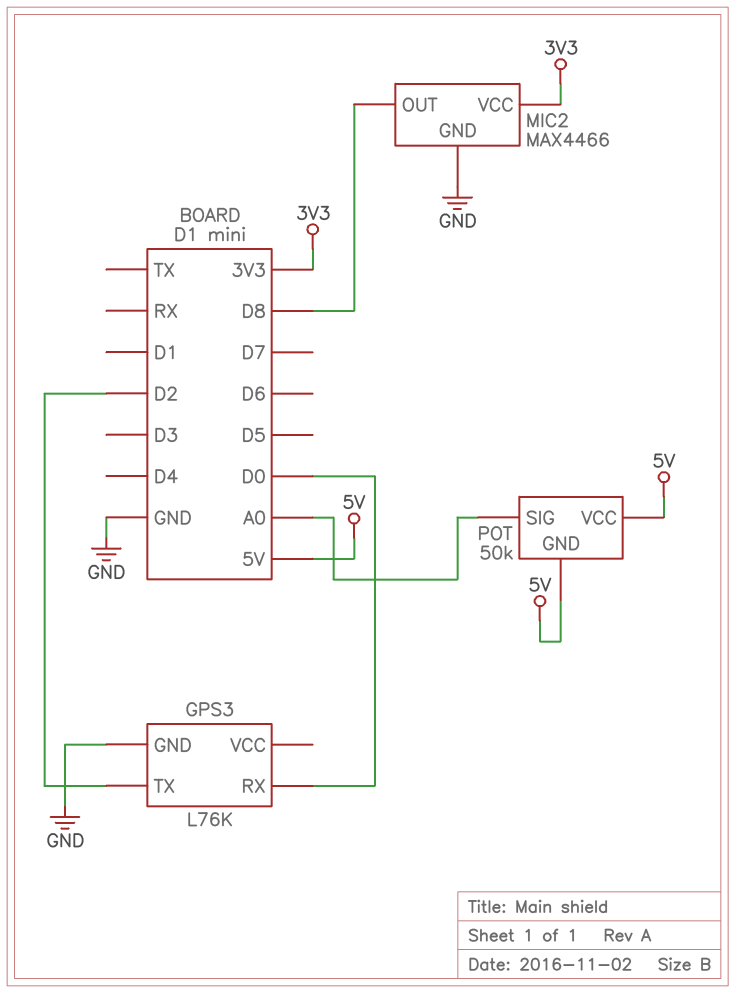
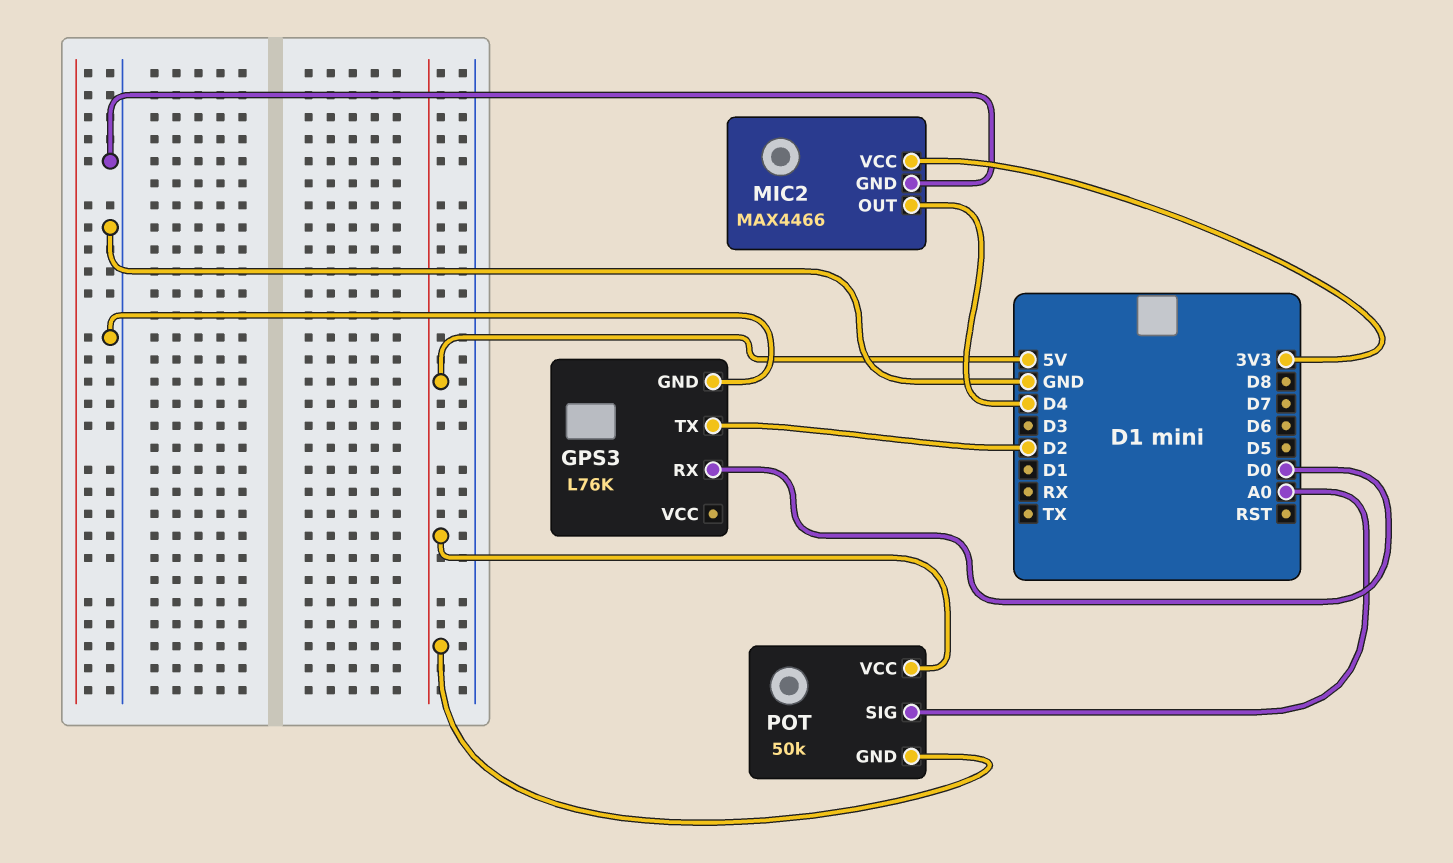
MIC2 pin OUT: D8 -> D4

